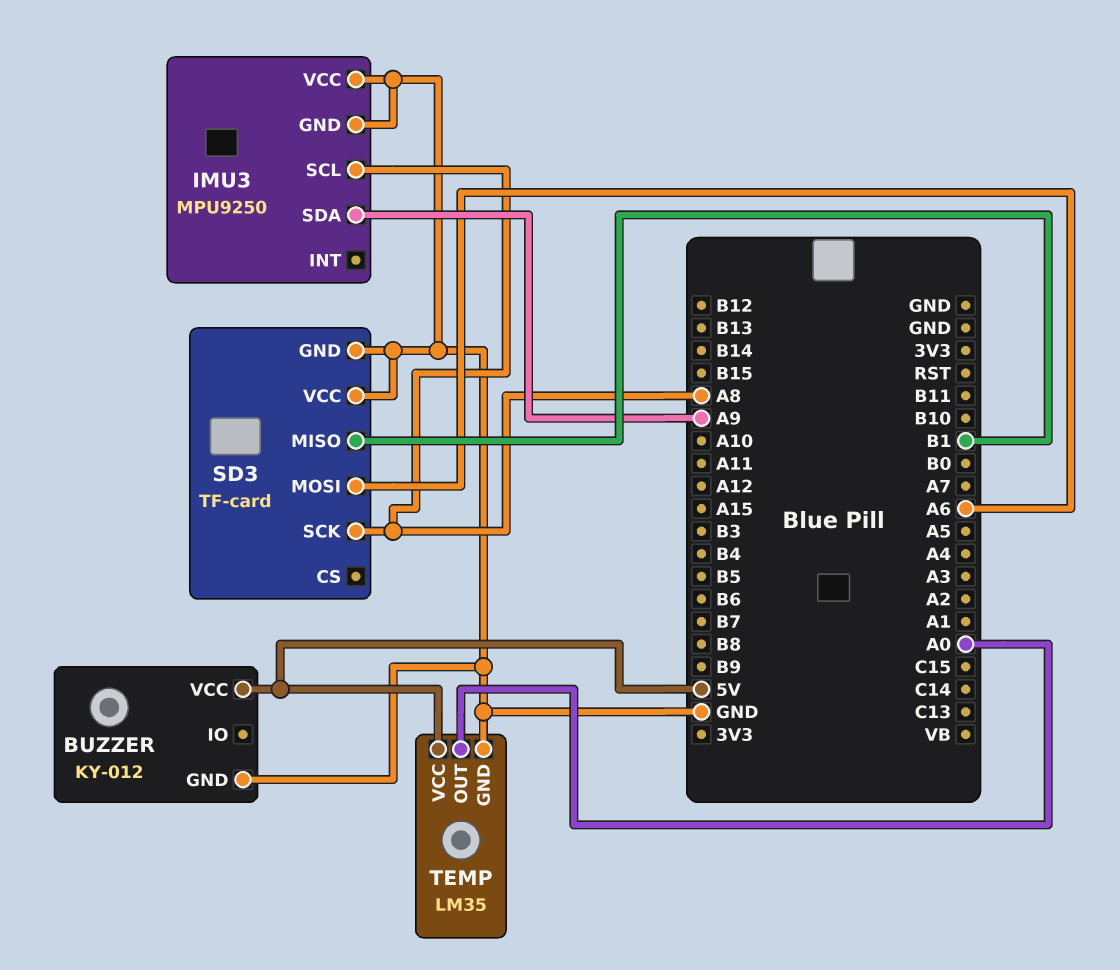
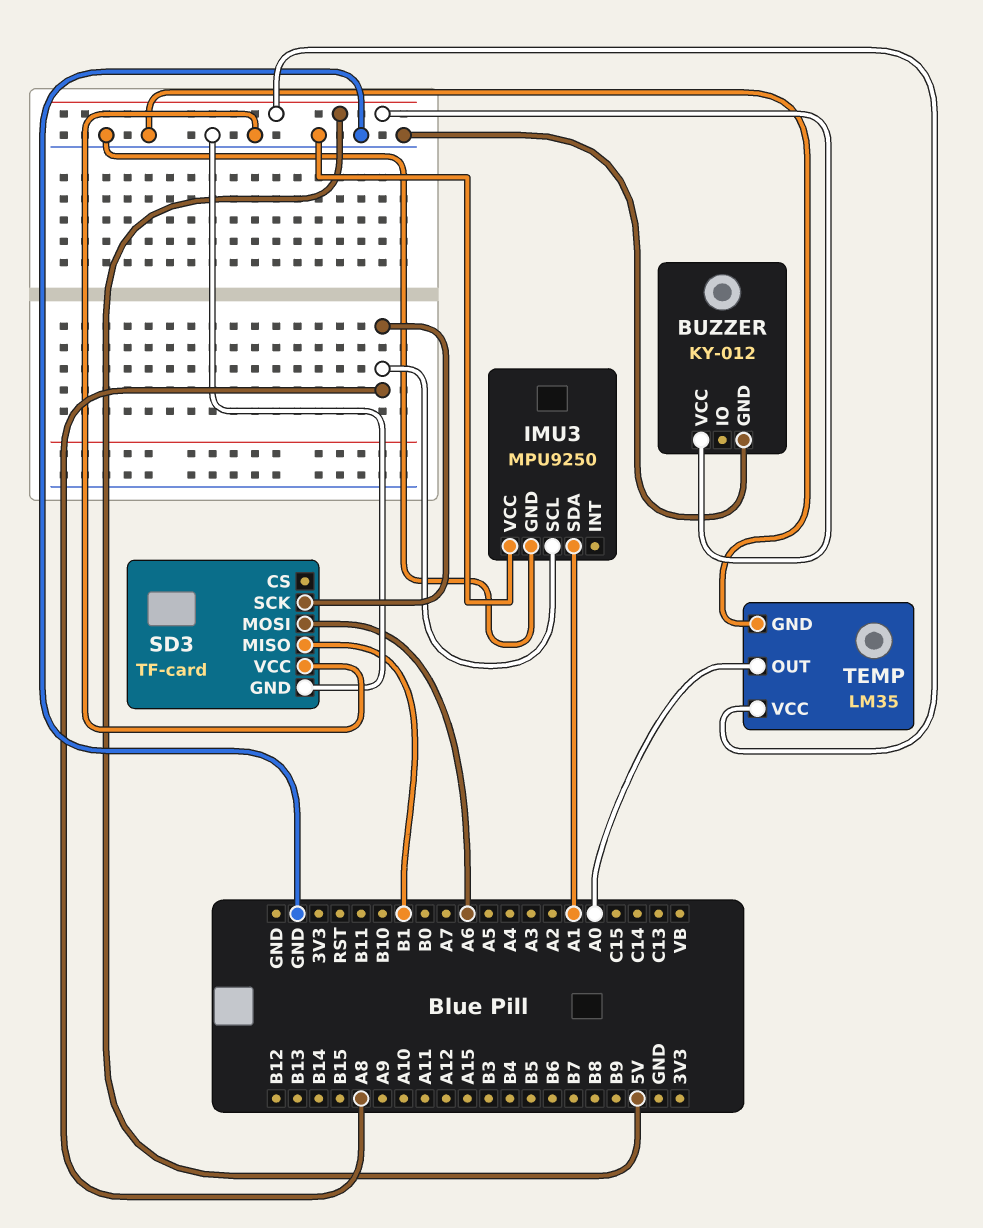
IMU3 pin SDA: A9 -> A1

